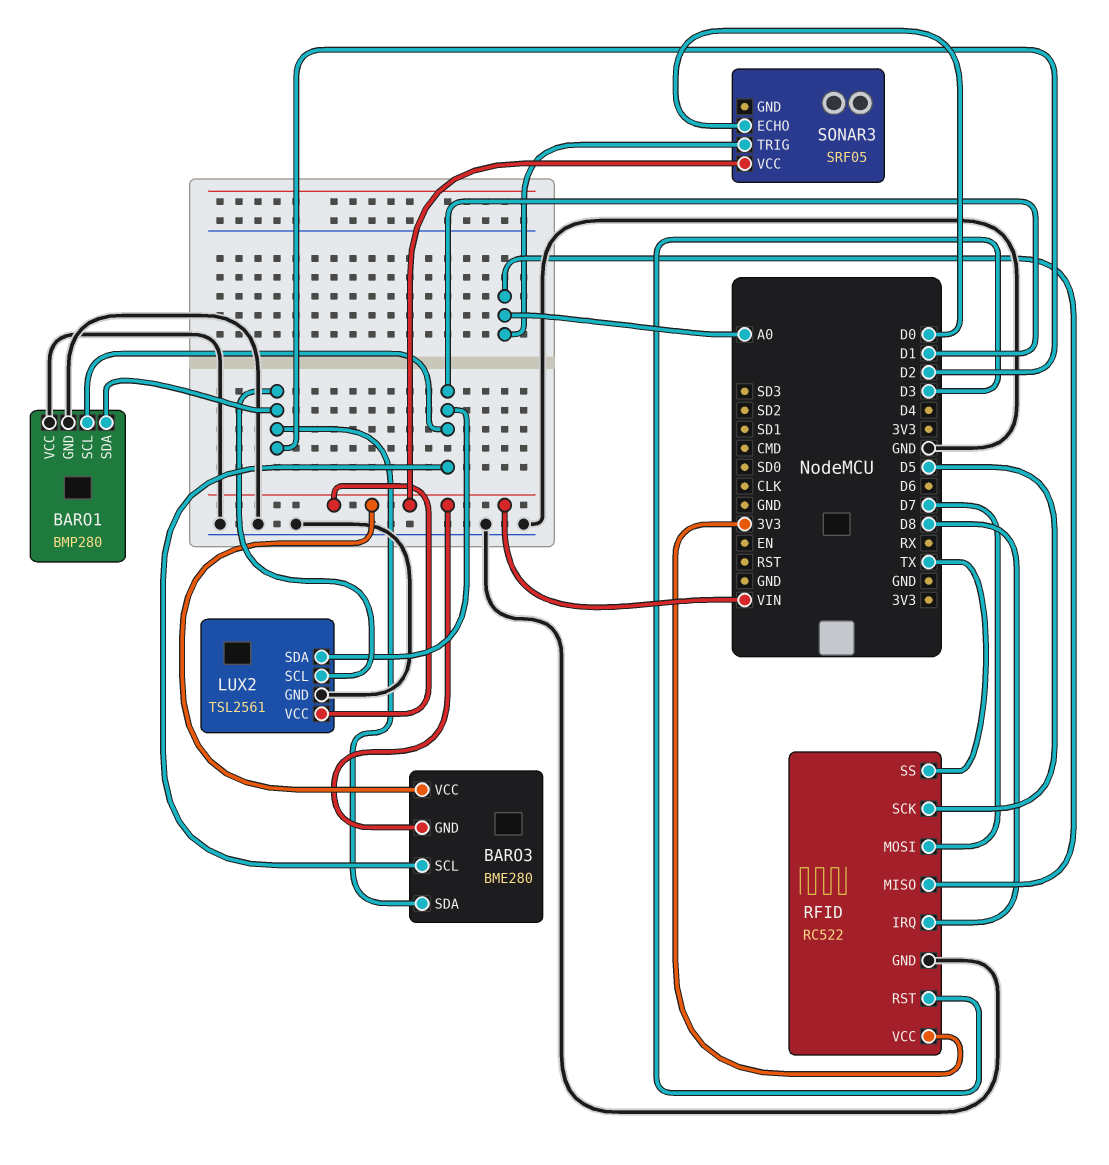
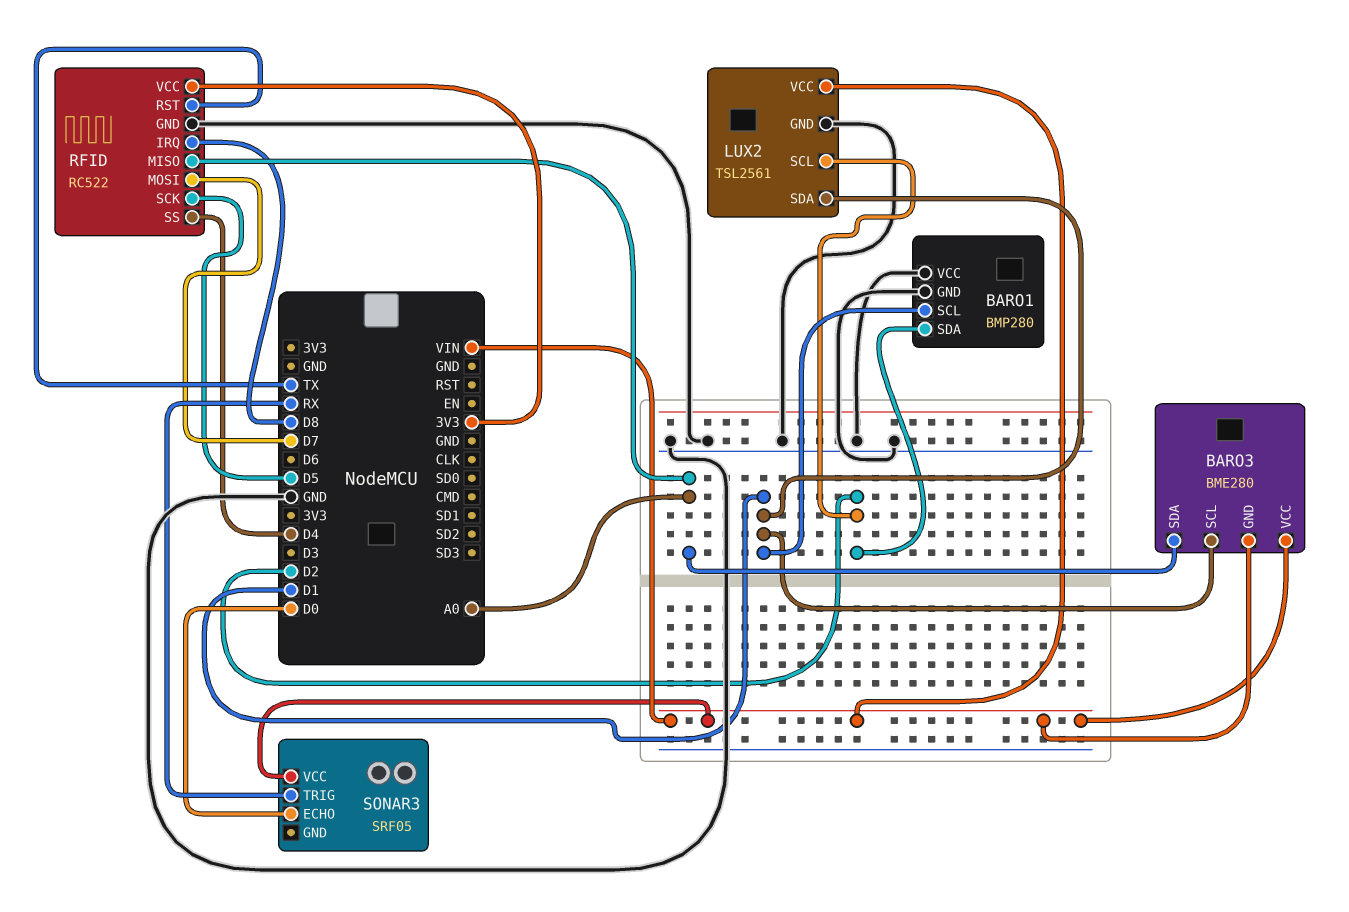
BARO3 pin SDA: D2 -> A0
RFID pin RST: D3 -> TX
RFID pin SS: TX -> D4
SONAR3 pin TRIG: A0 -> RX

